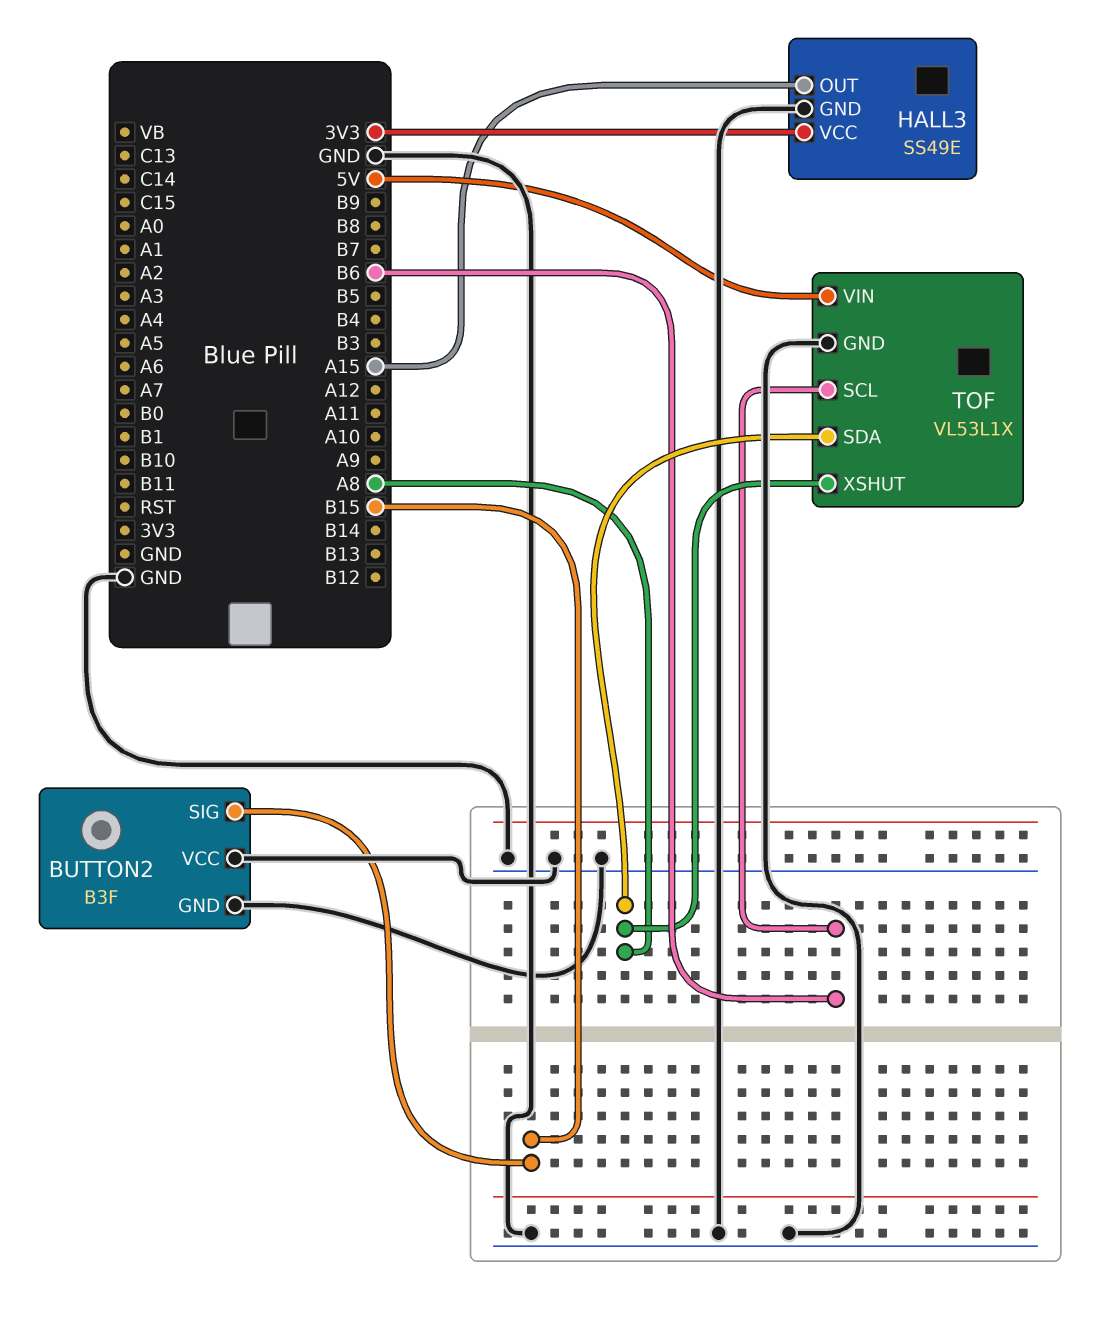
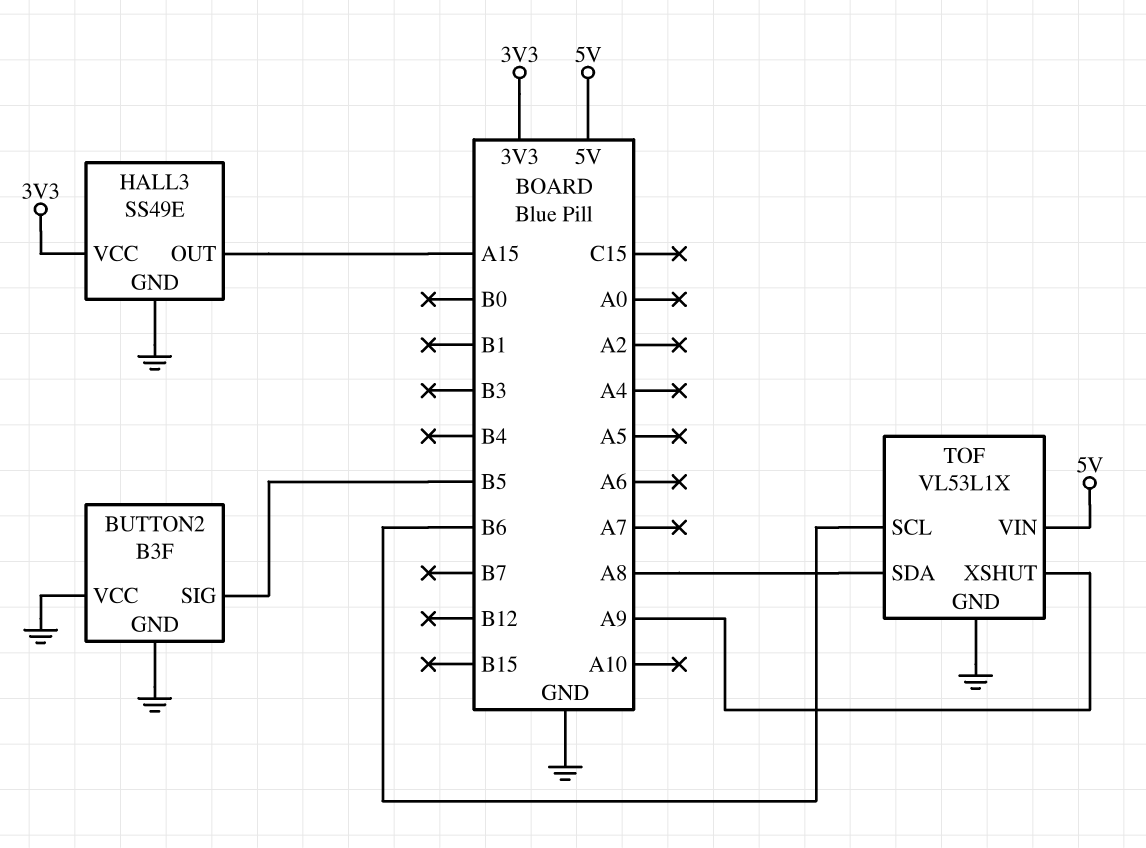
BUTTON2 pin SIG: B15 -> B5
TOF pin XSHUT: A8 -> A9

